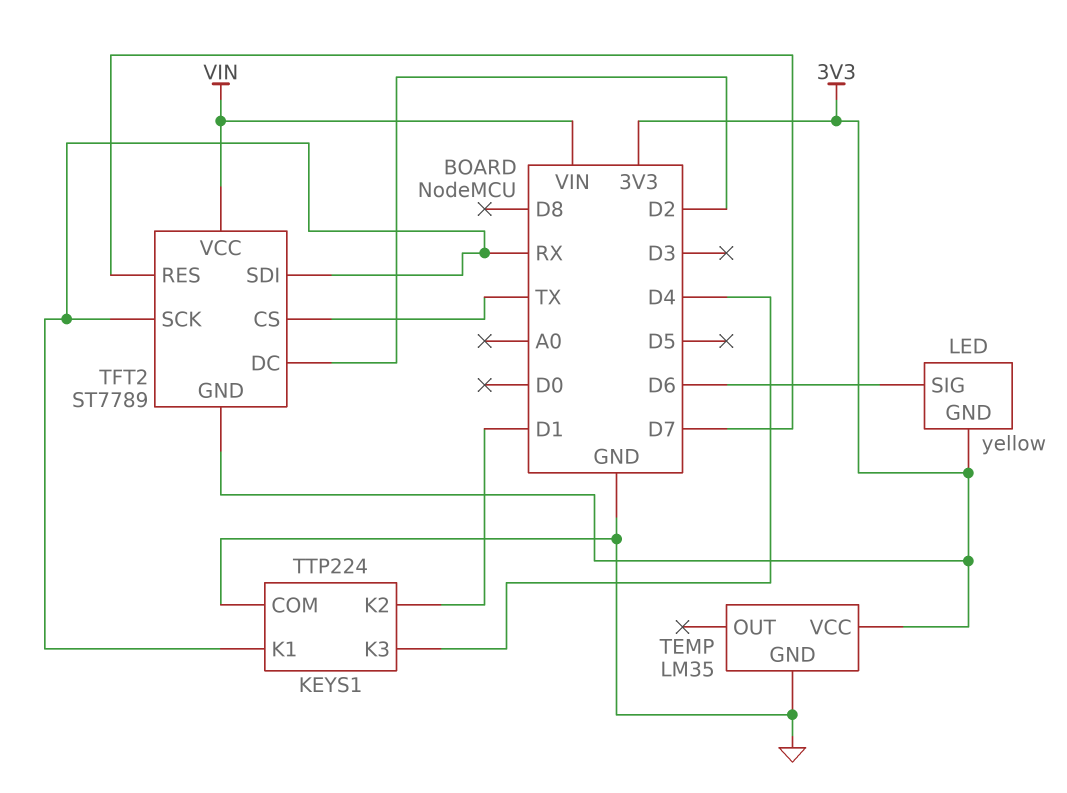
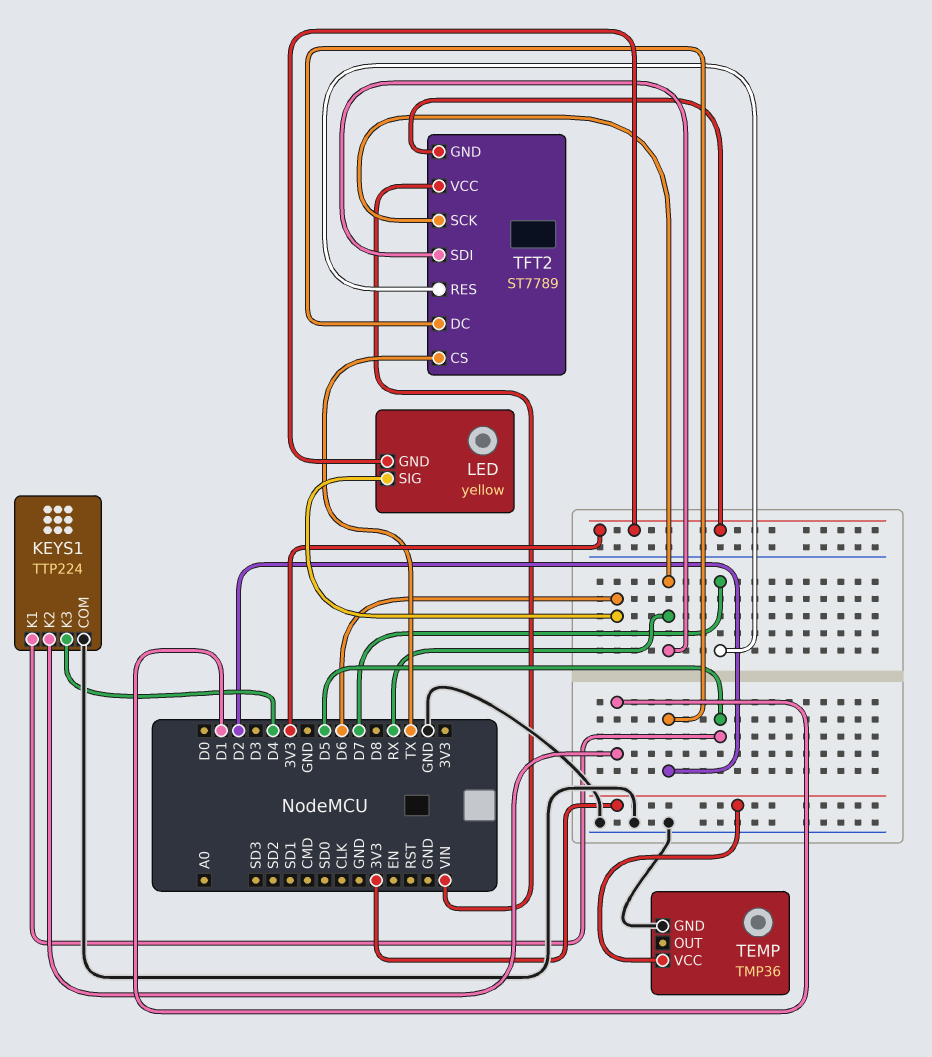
KEYS1 pin K1: RX -> D5
TEMP: LM35 -> TMP36

